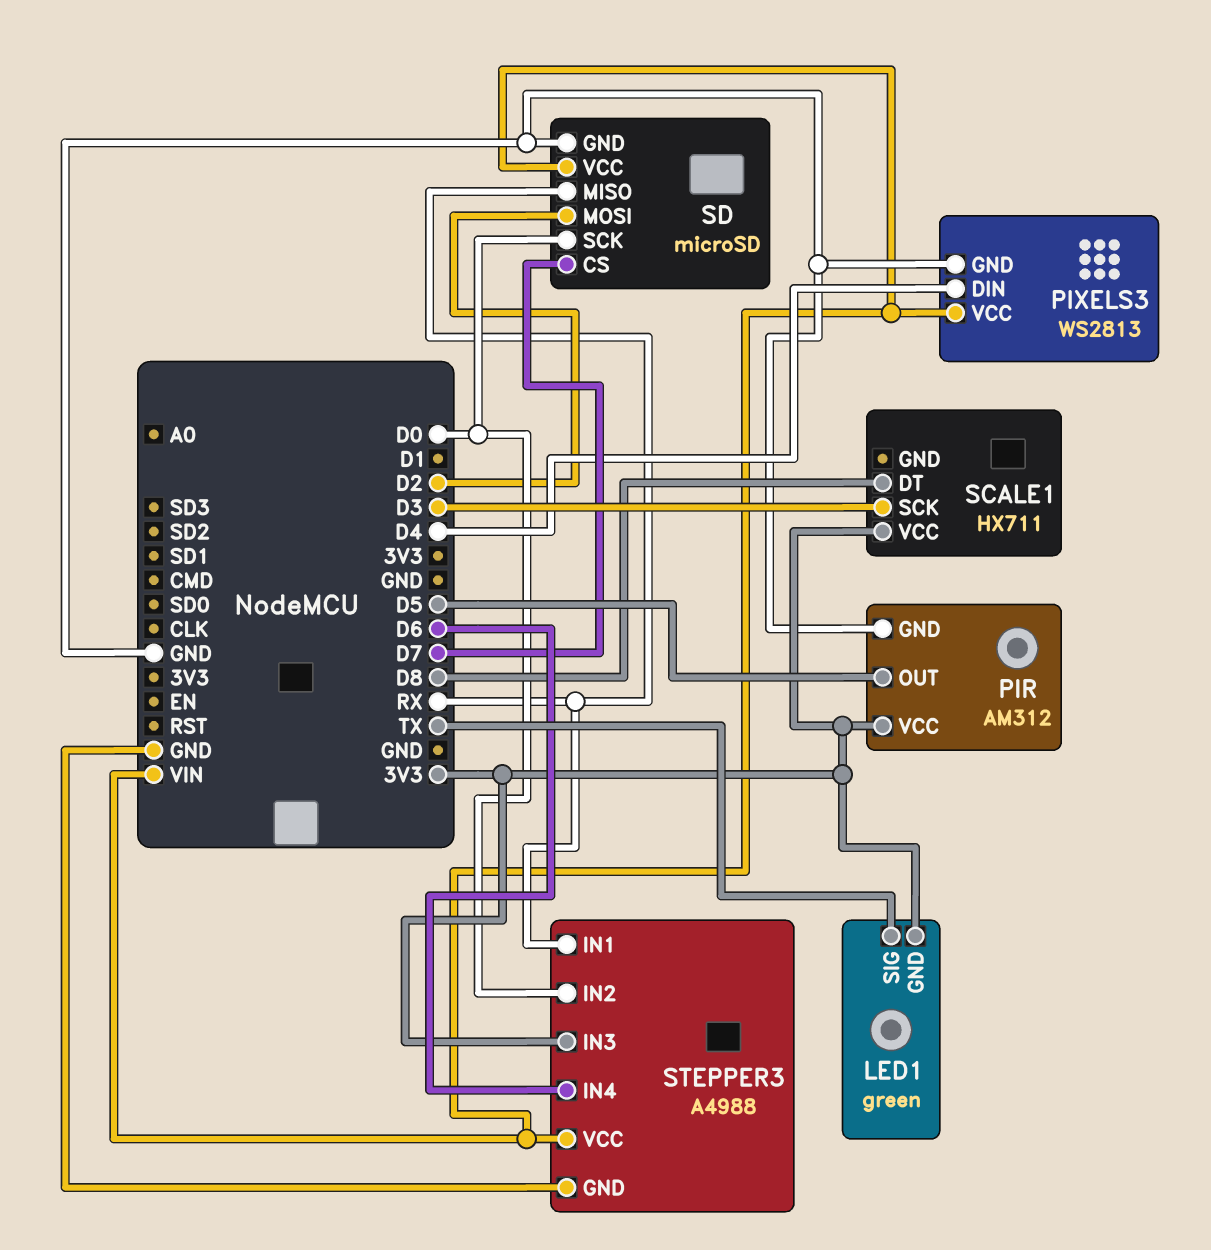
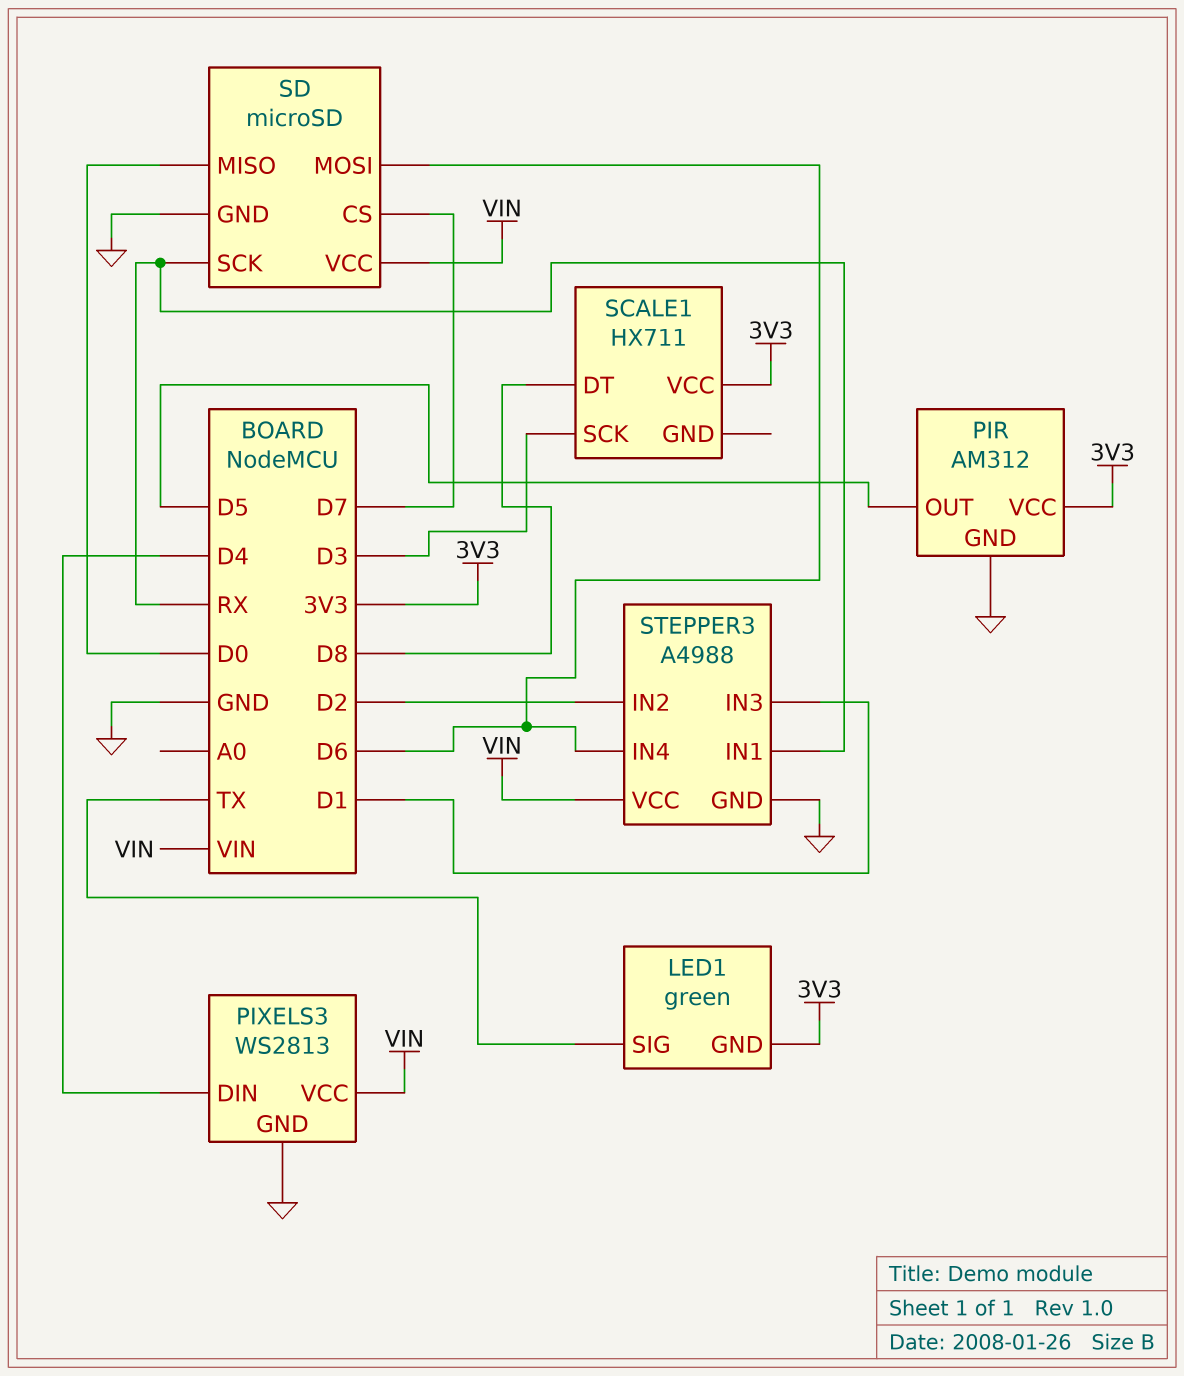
SD pin MISO: RX -> D0
SD pin MOSI: D2 -> D6
SD pin SCK: D0 -> RX
STEPPER3 pin IN2: D0 -> D2
STEPPER3 pin IN3: 3V3 -> D1

